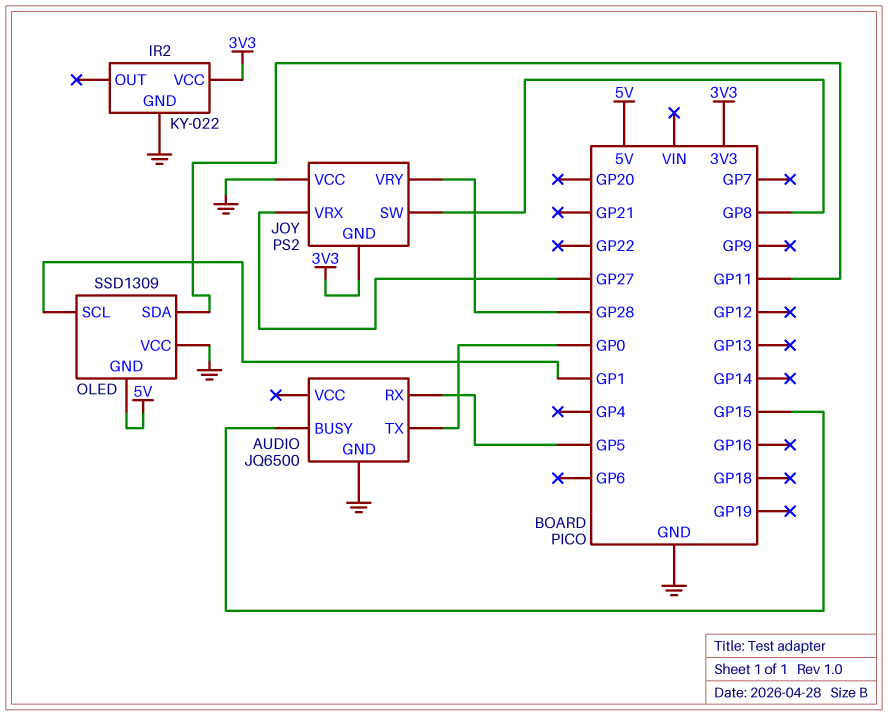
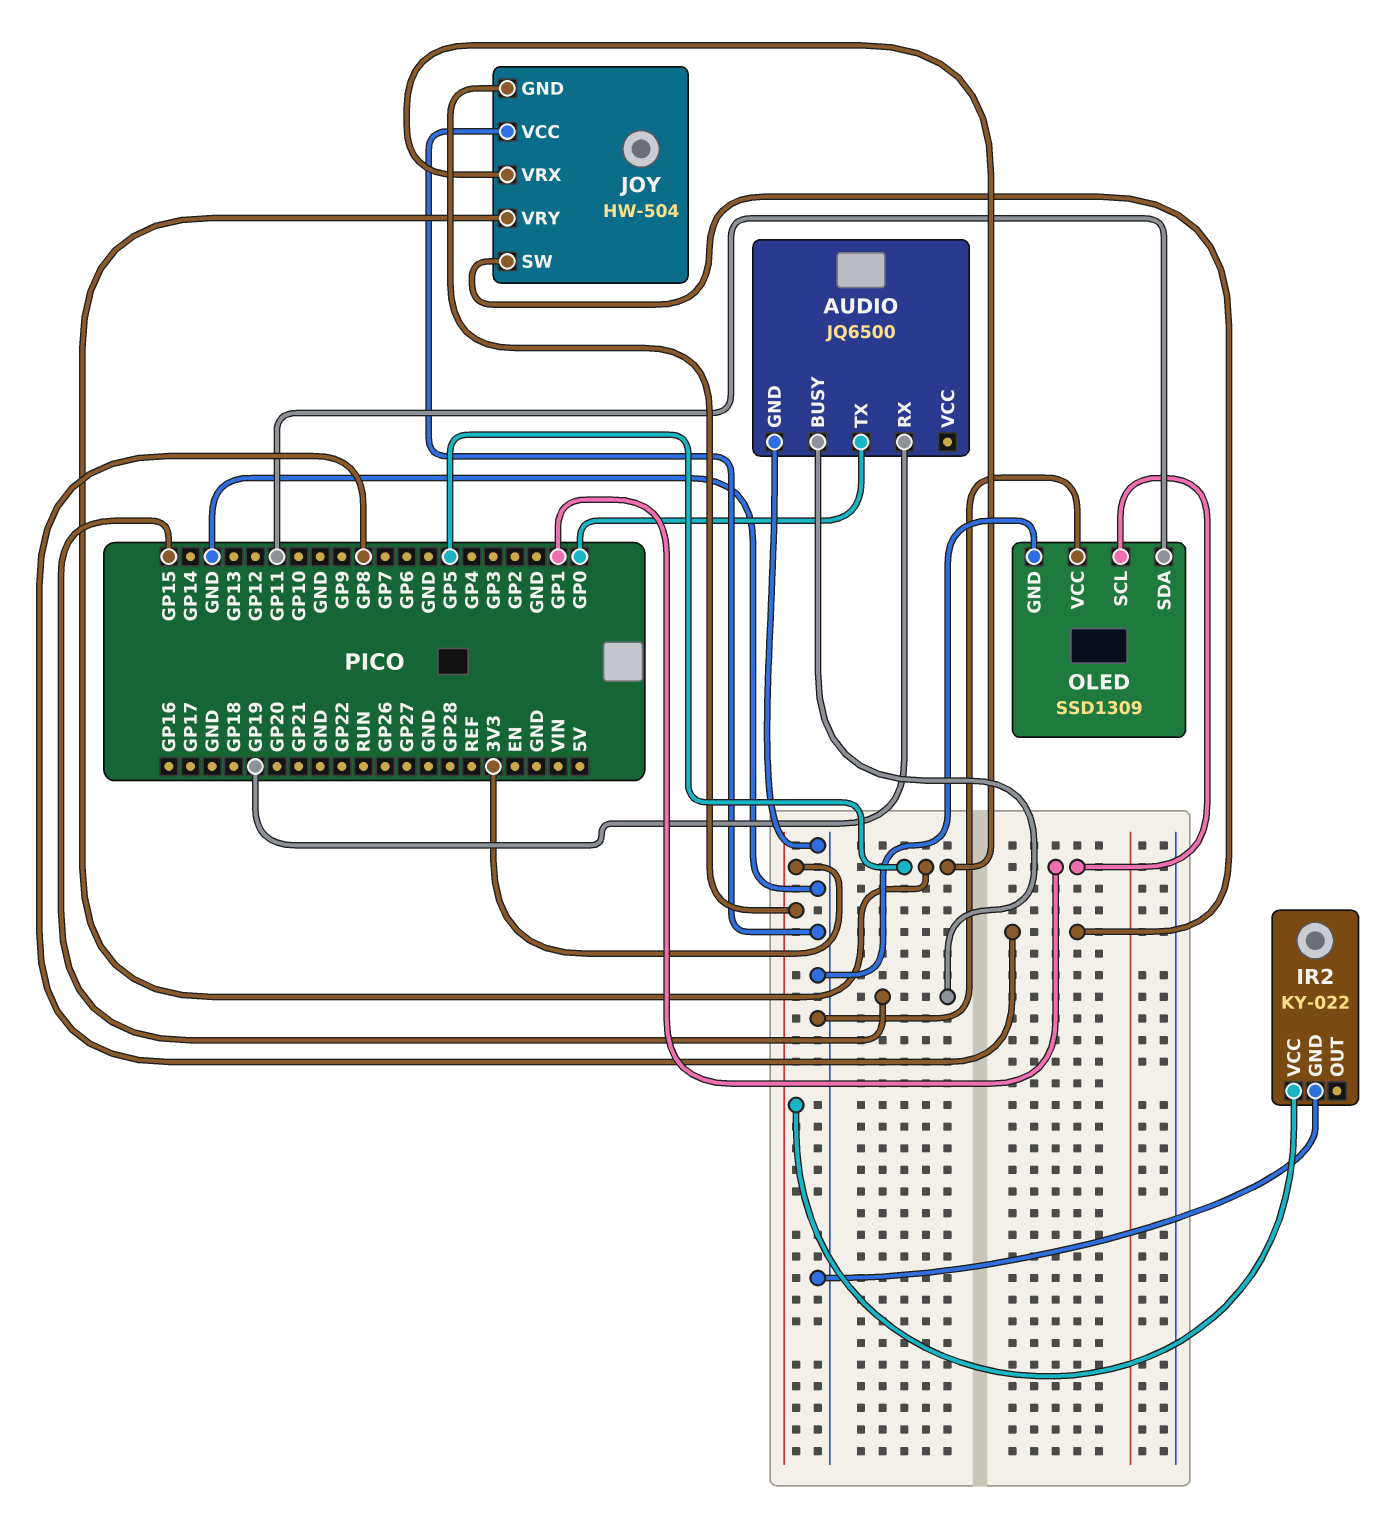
AUDIO pin RX: GP5 -> GP19
JOY: PS2 -> HW-504
JOY pin VRX: GP27 -> GP5
JOY pin VRY: GP28 -> GP5
OLED pin GND: 5V -> GND

